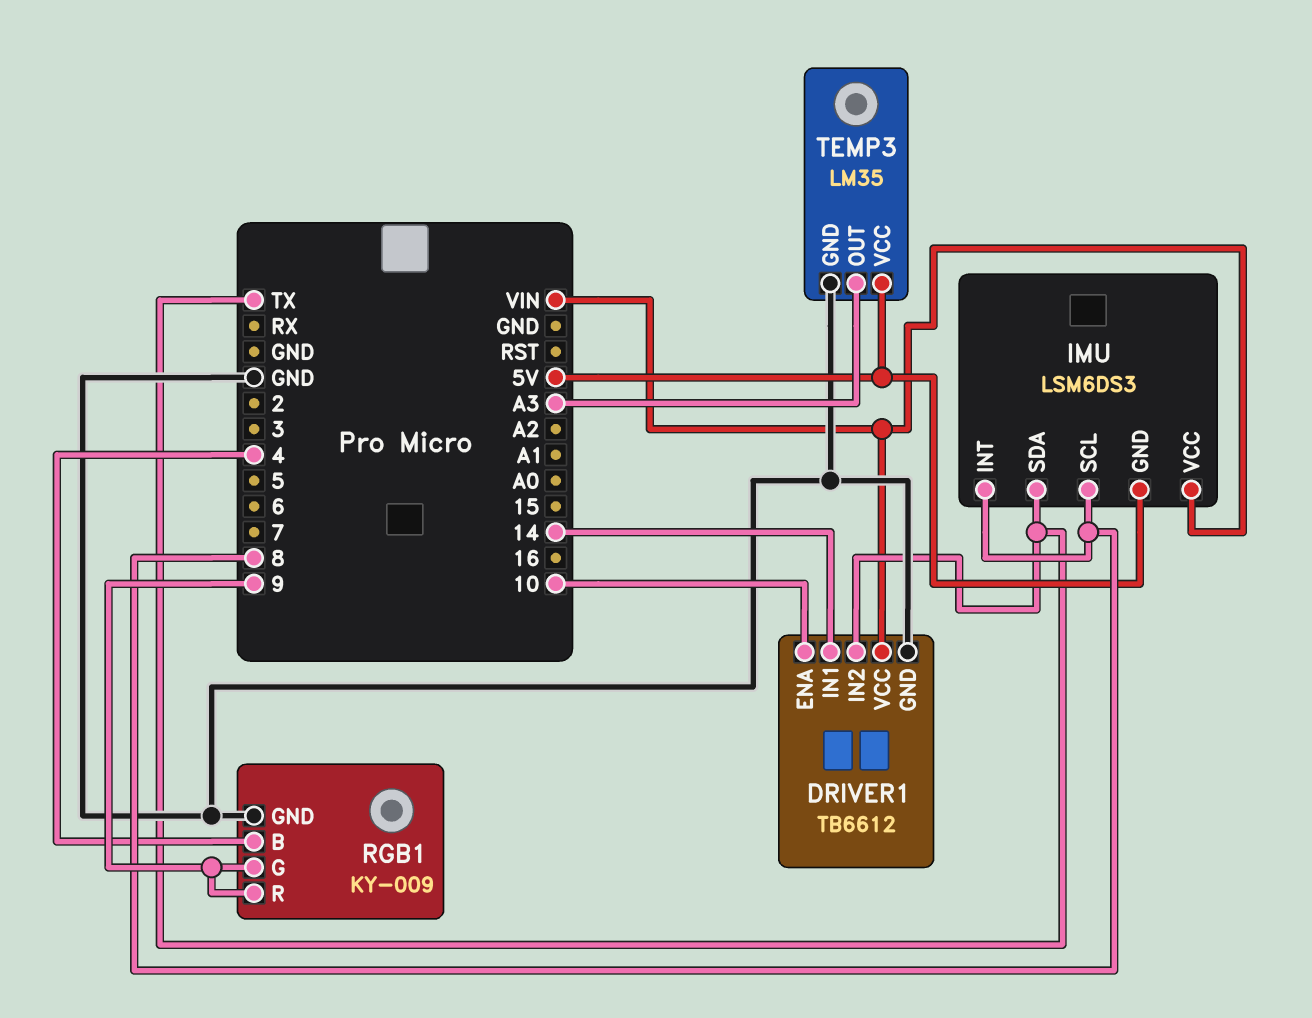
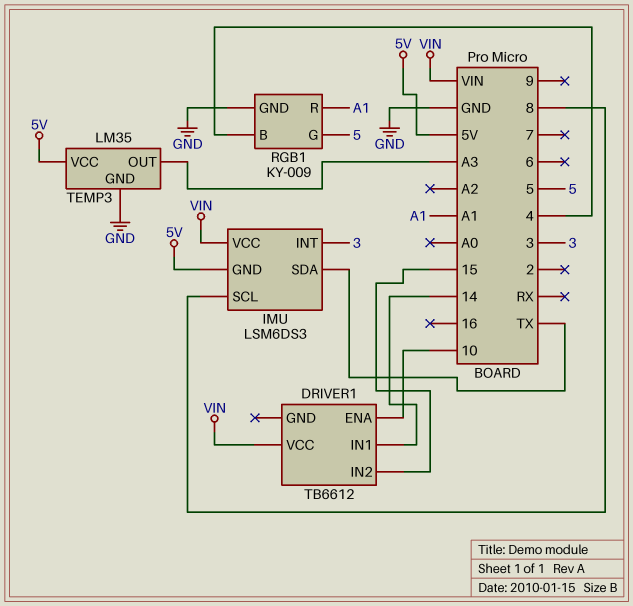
DRIVER1 pin GND: GND -> none
DRIVER1 pin IN2: TX -> 15
IMU pin INT: 8 -> 3
RGB1 pin G: 9 -> 5
RGB1 pin R: 9 -> A1

